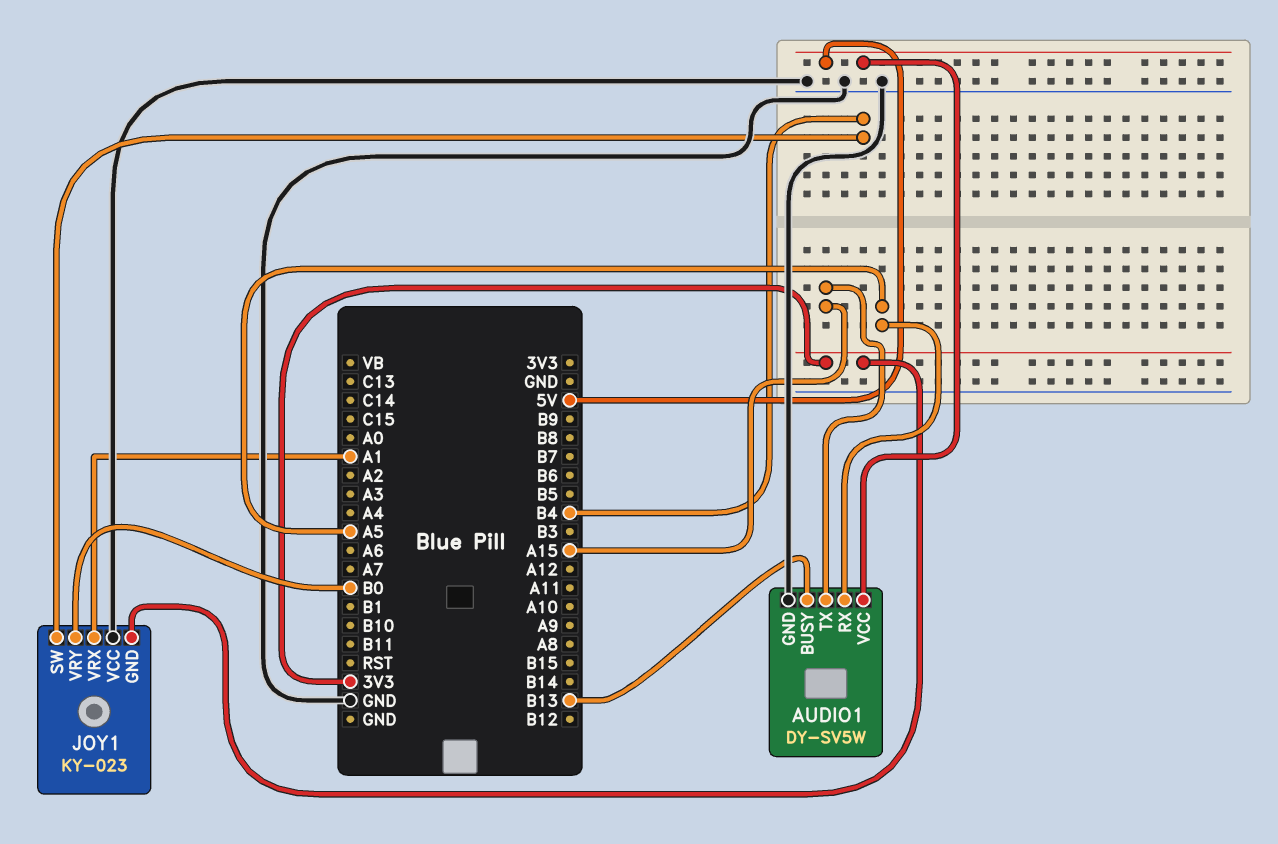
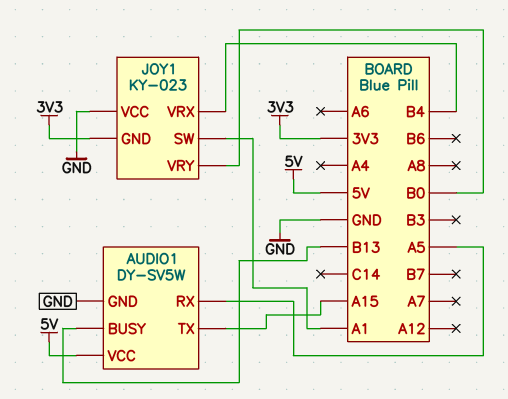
JOY1 pin SW: B4 -> A1
JOY1 pin VRX: A1 -> B4

